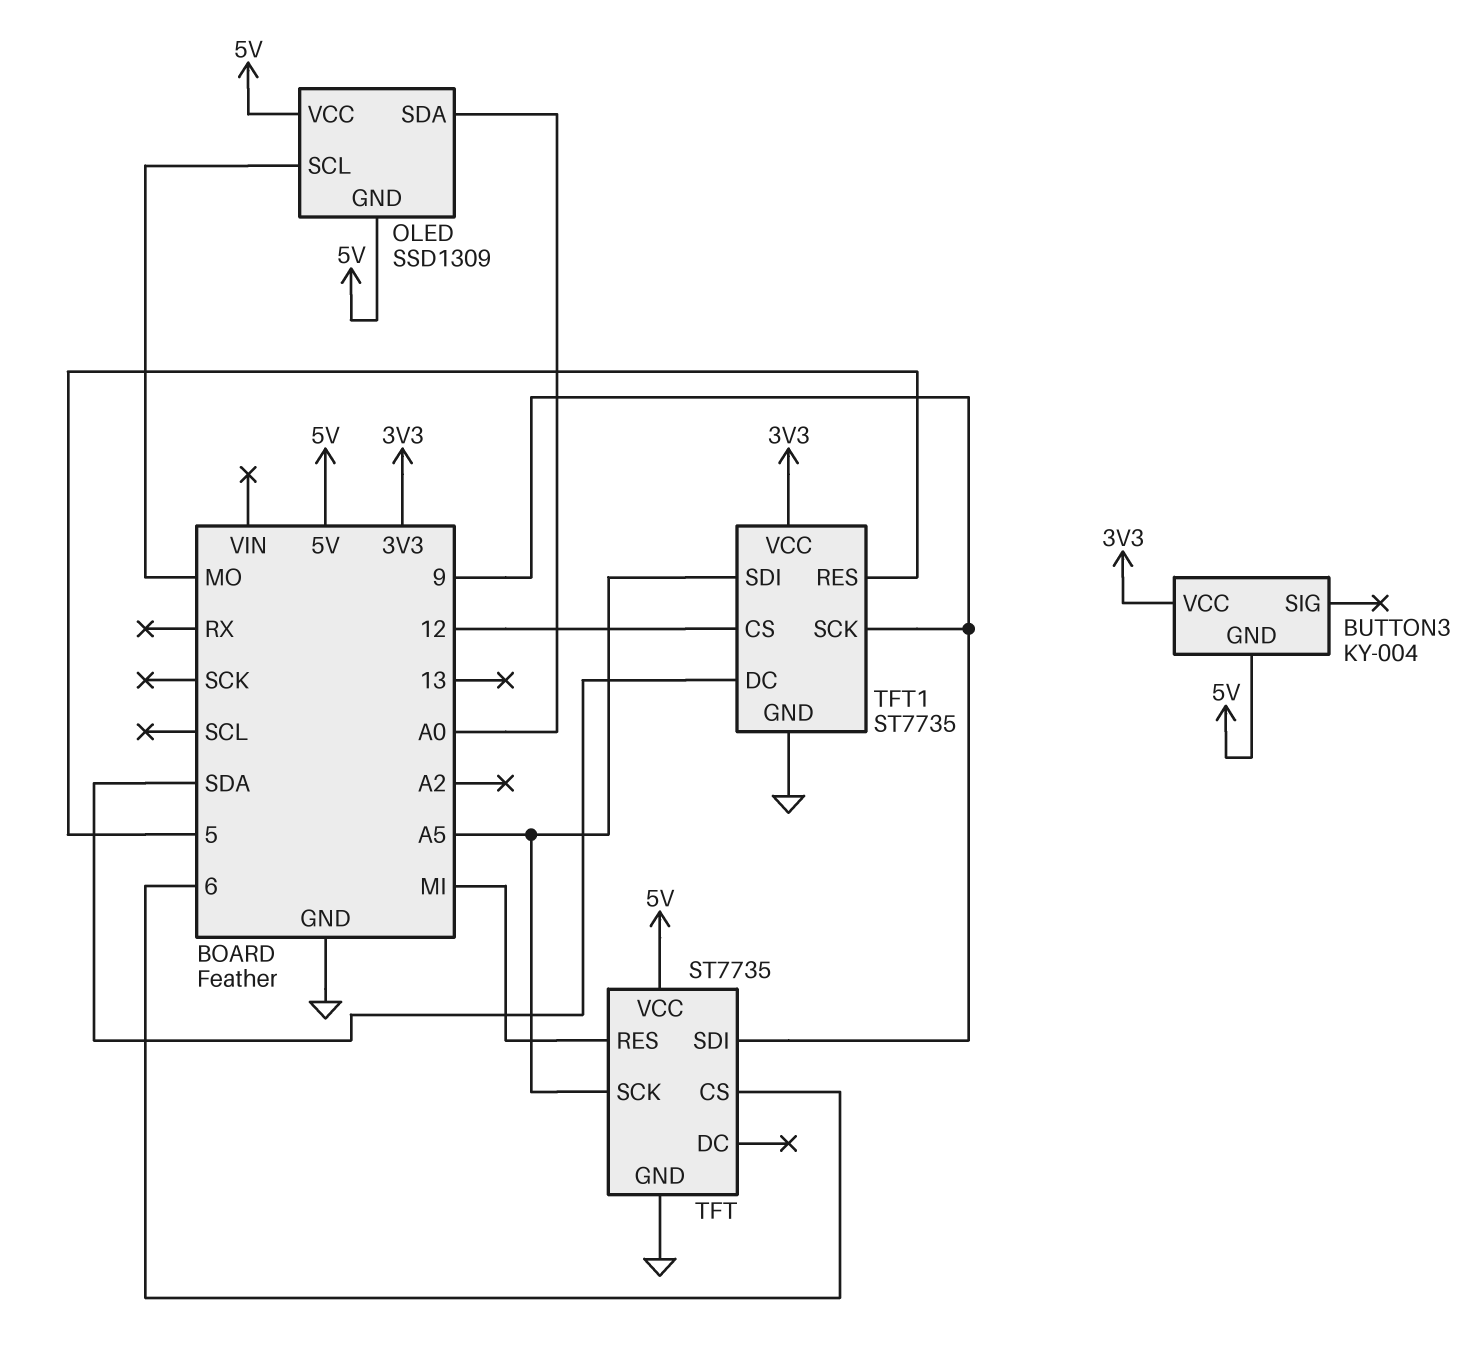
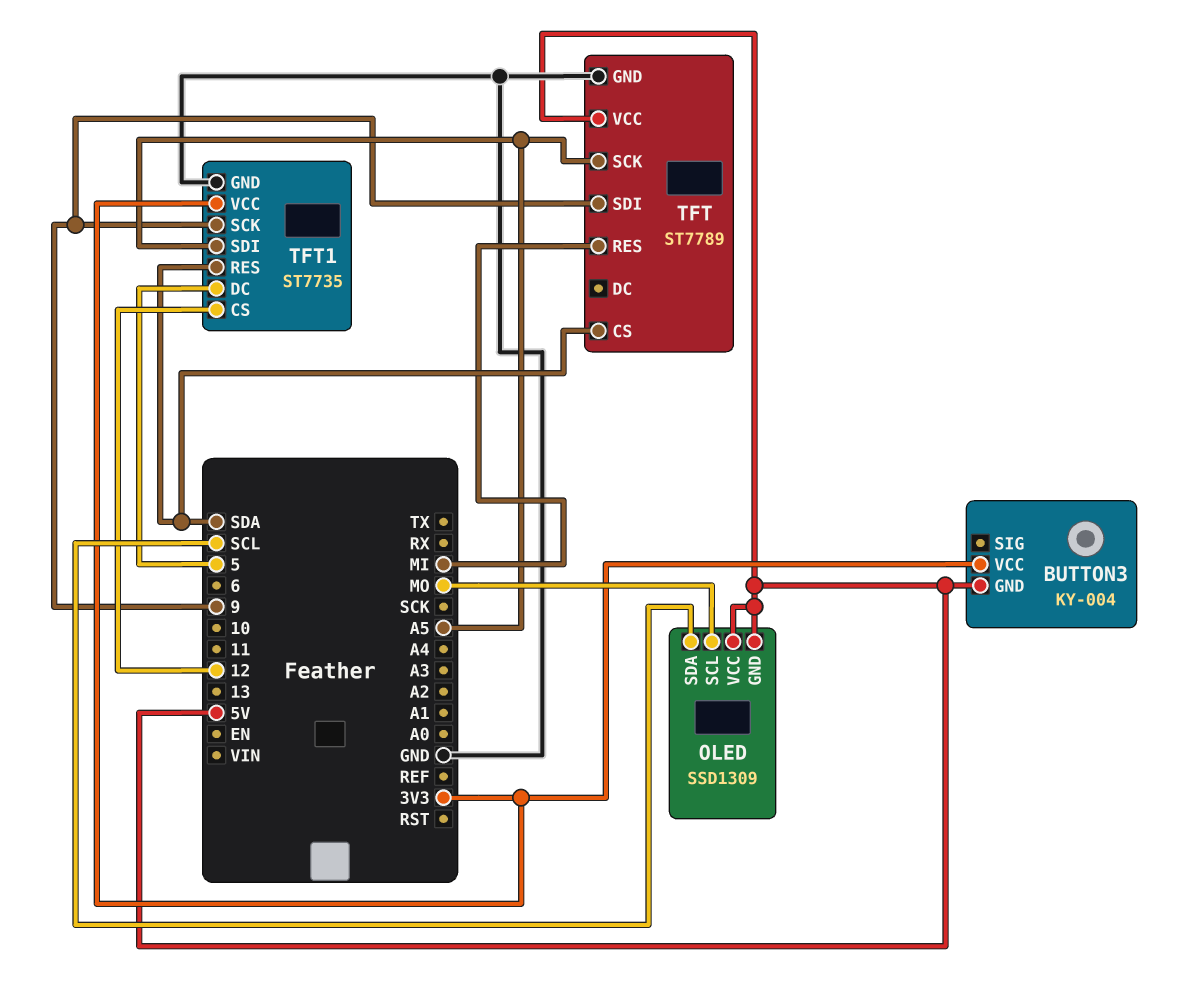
OLED pin SDA: A0 -> SCL
TFT: ST7735 -> ST7789
TFT pin CS: 6 -> SDA
TFT1 pin DC: SDA -> 5
TFT1 pin RES: 5 -> SDA

